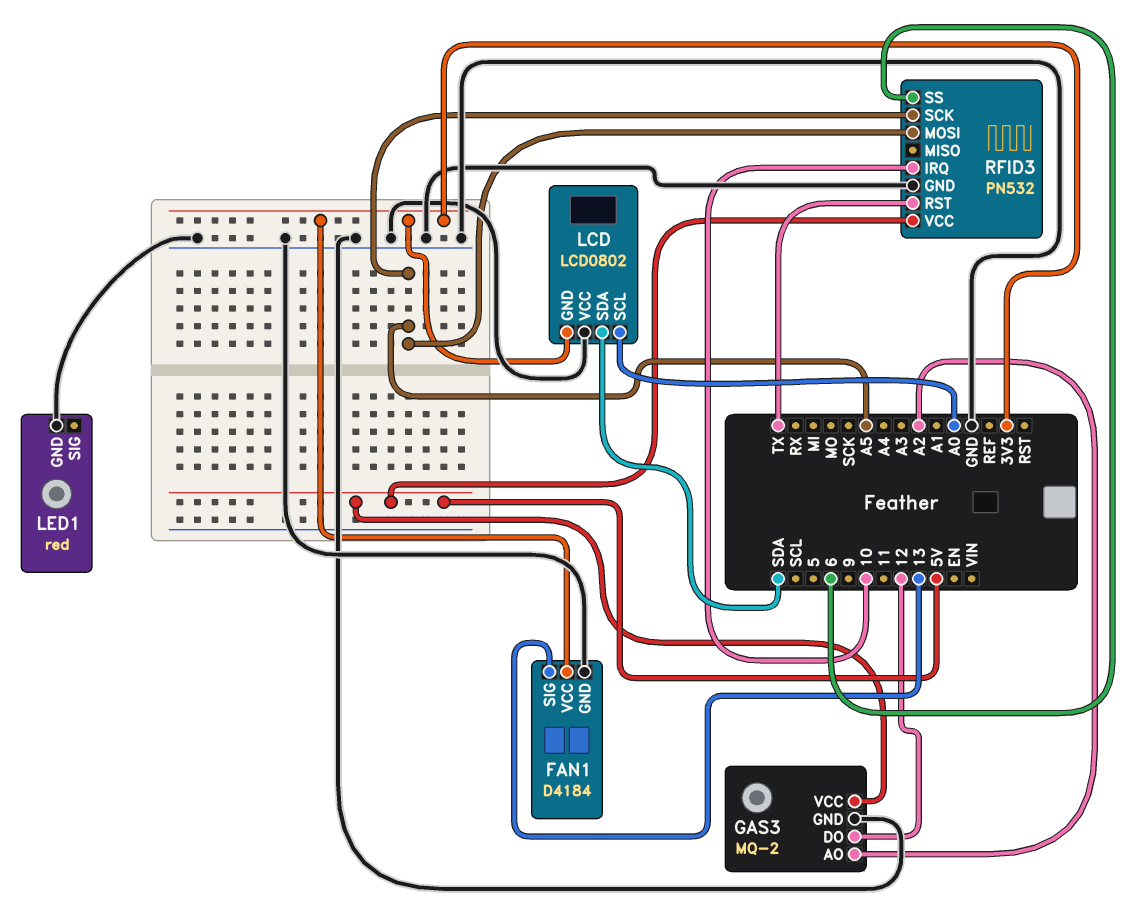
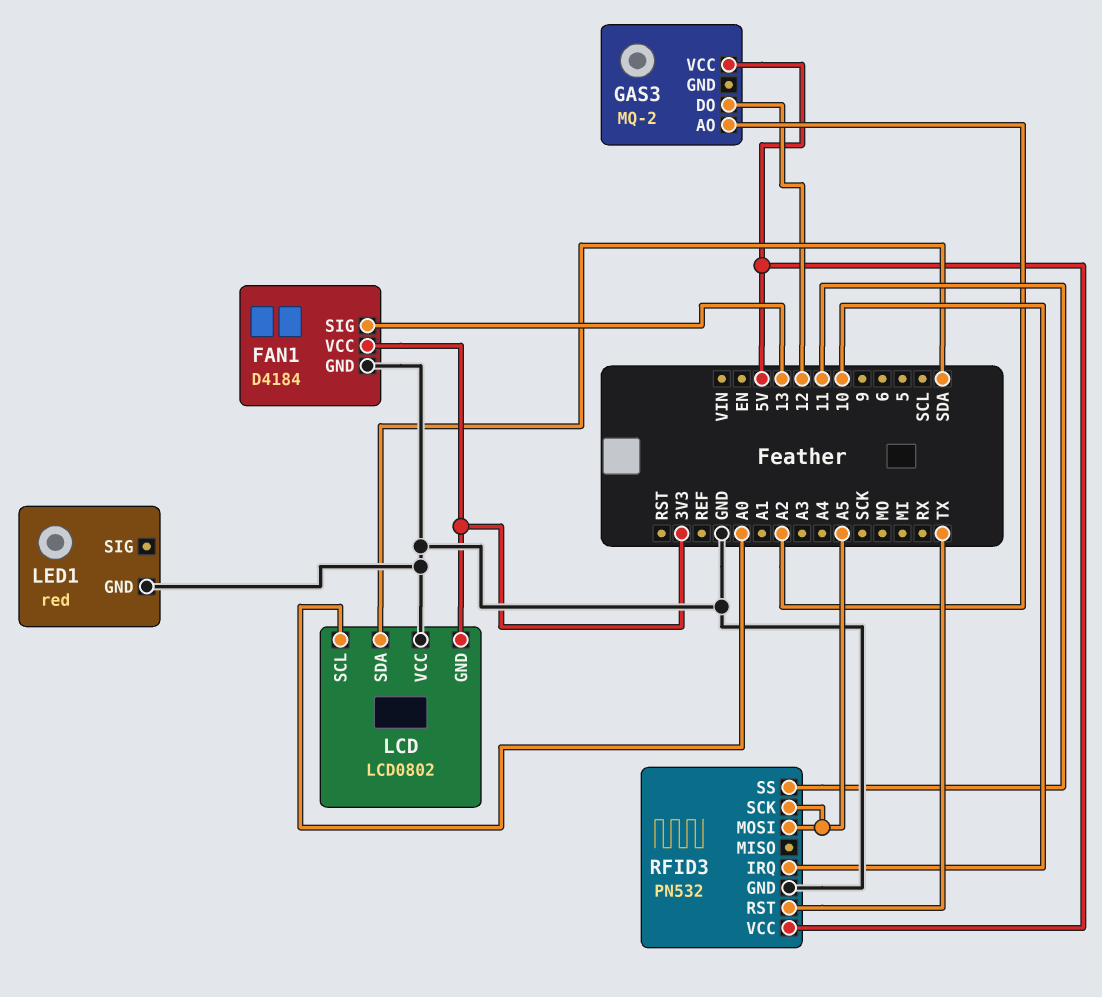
GAS3 pin GND: GND -> none
RFID3 pin SS: 6 -> 11

